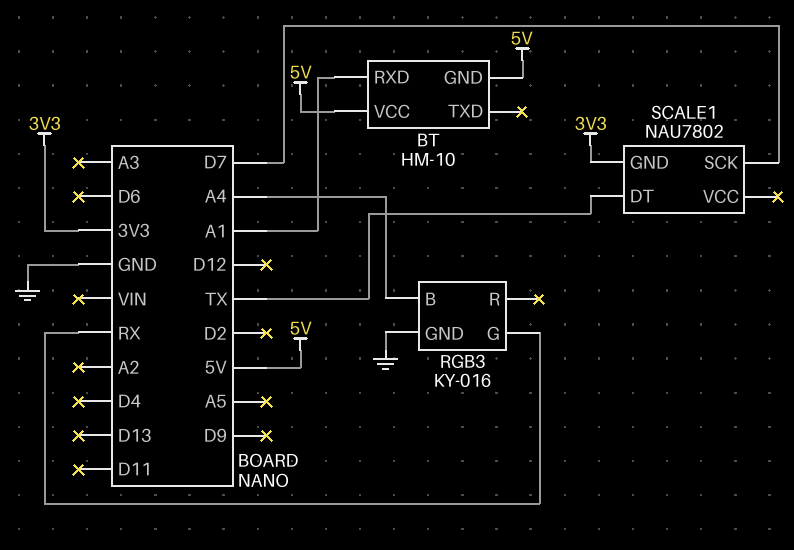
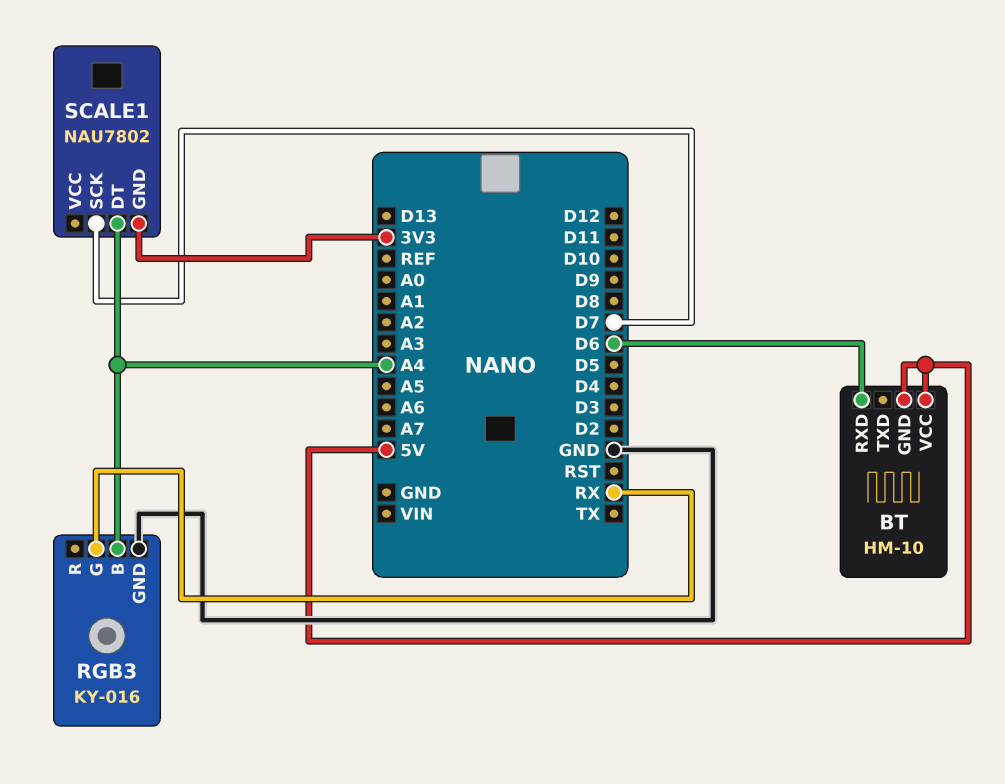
BT pin RXD: A1 -> D6
SCALE1 pin DT: TX -> A4

